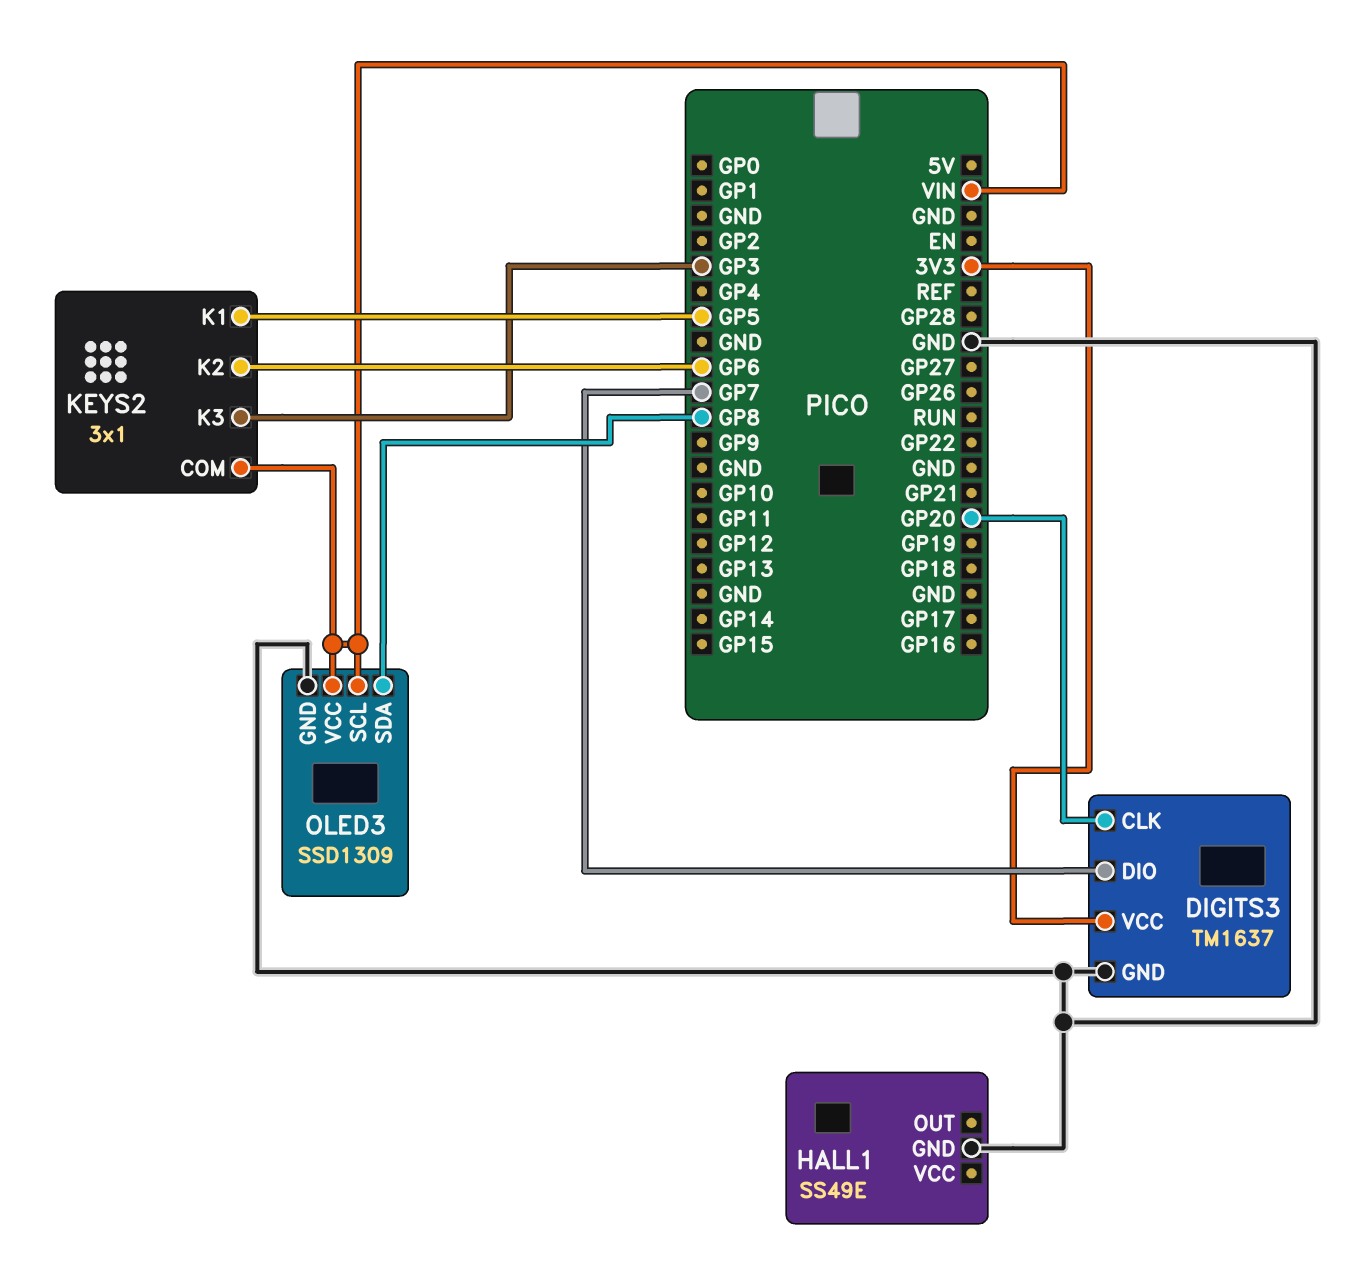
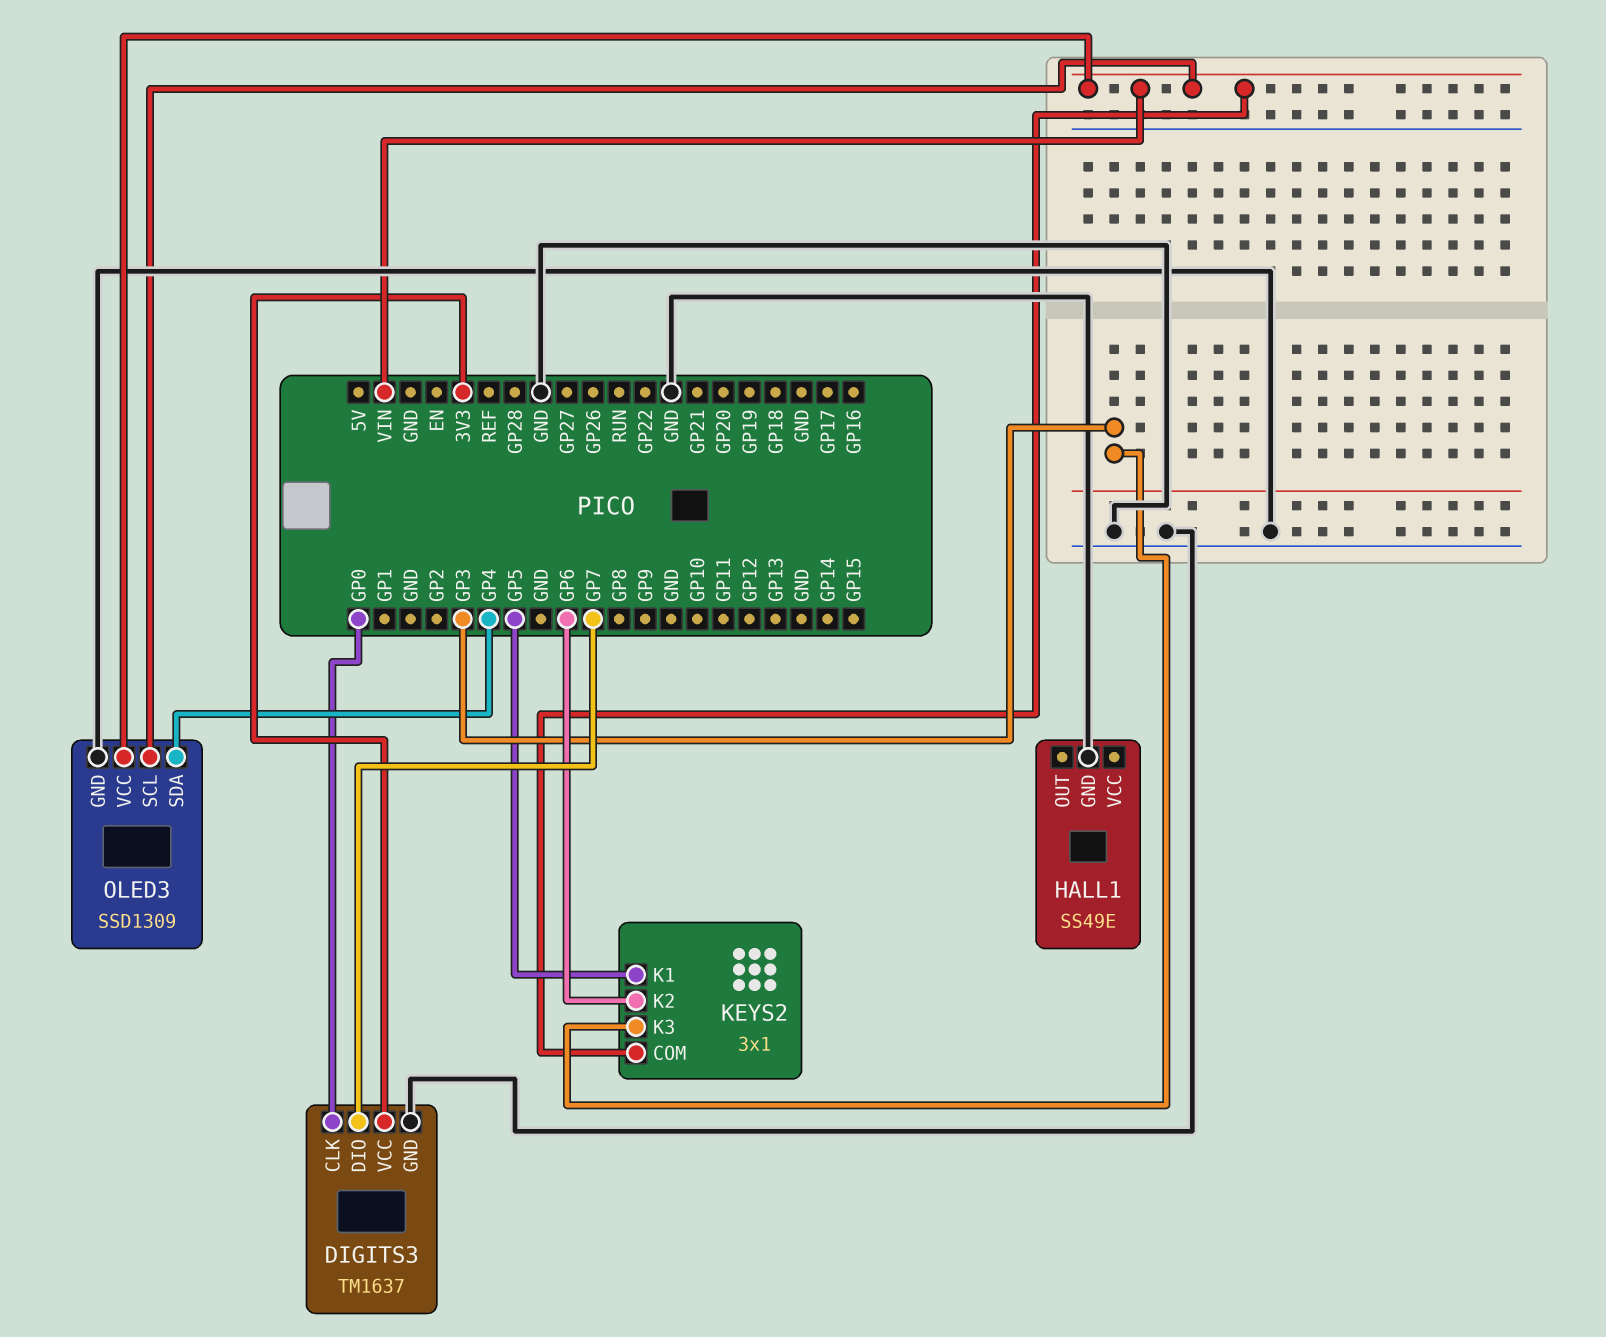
DIGITS3 pin CLK: GP20 -> GP0
OLED3 pin SDA: GP8 -> GP4

